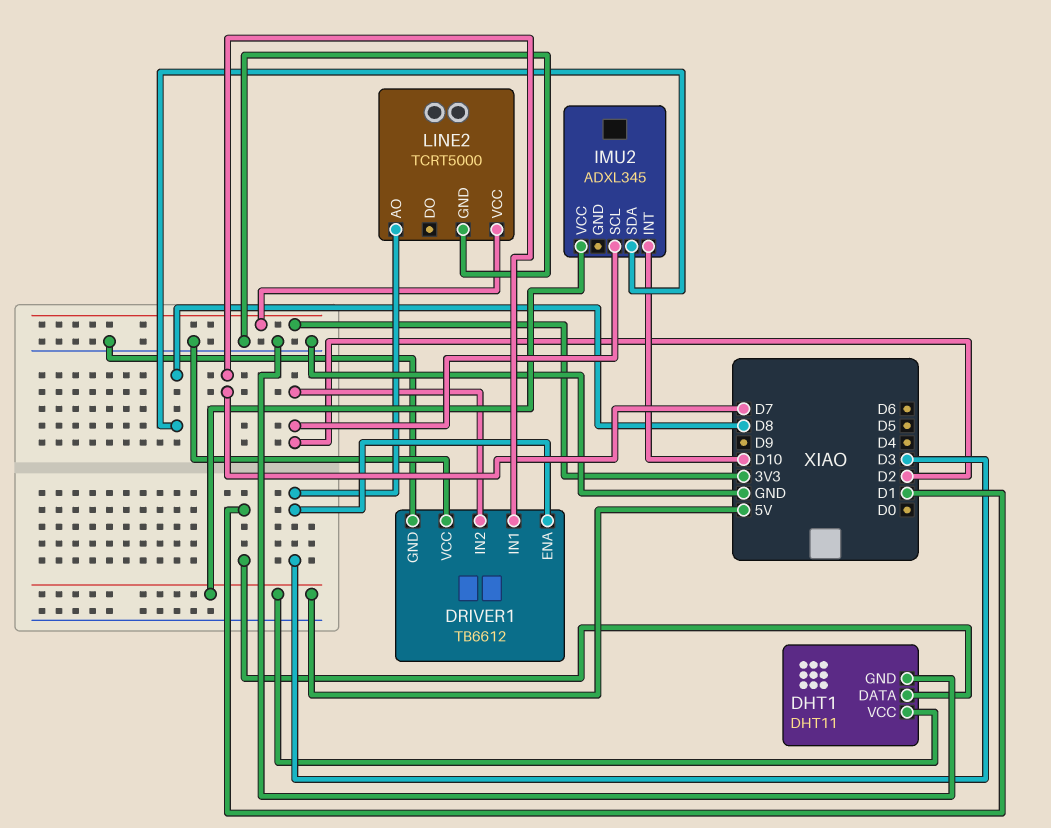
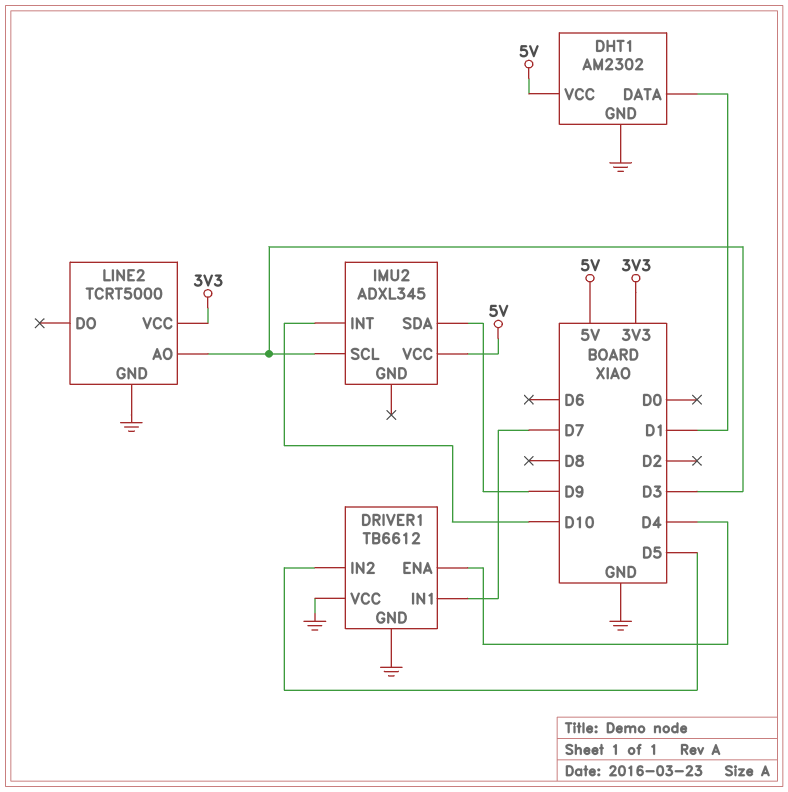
DHT1: DHT11 -> AM2302
DRIVER1 pin ENA: D3 -> D4
DRIVER1 pin IN2: D2 -> D5
IMU2 pin SCL: D2 -> D3
IMU2 pin SDA: D8 -> D9

